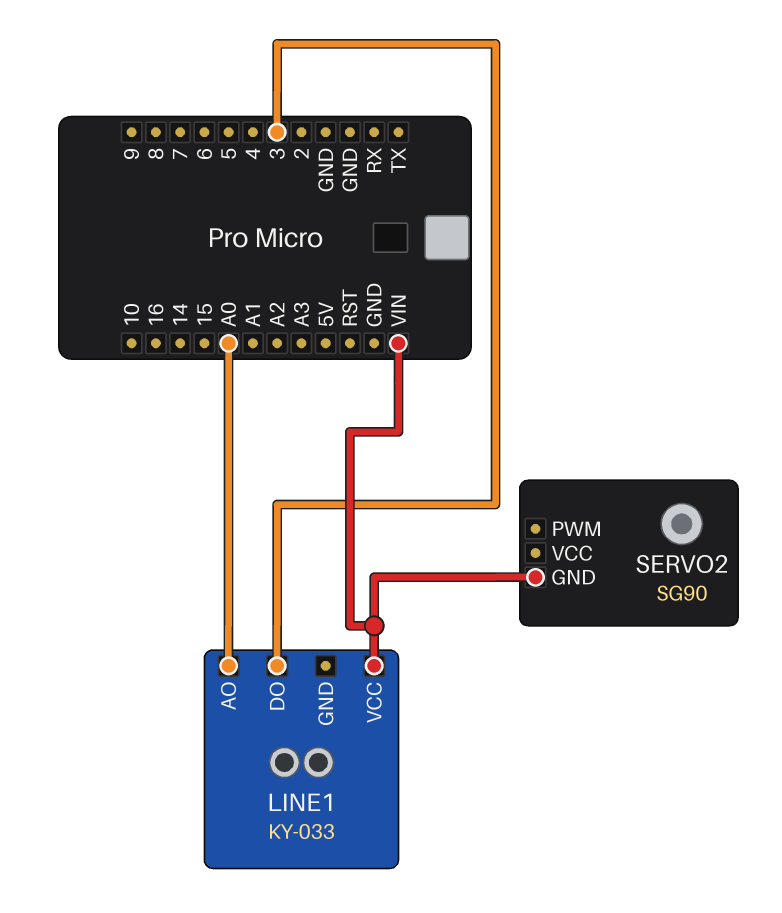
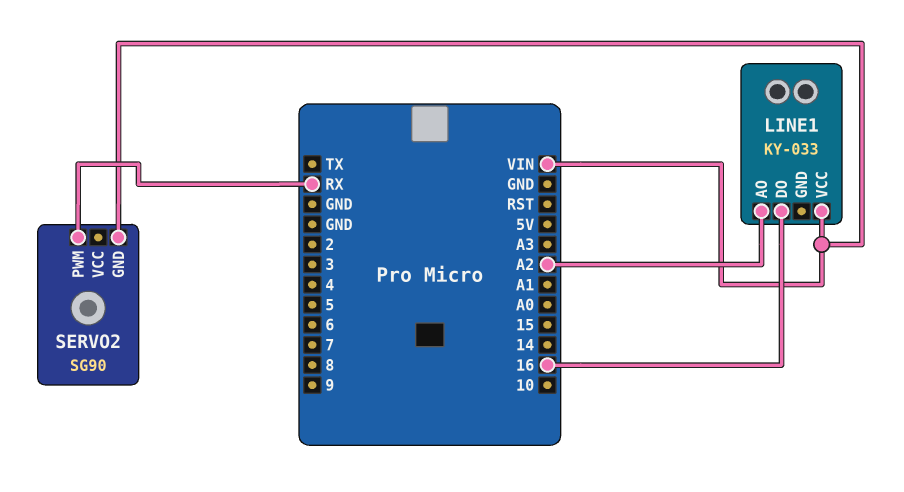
LINE1 pin AO: A0 -> A2
LINE1 pin DO: 3 -> 16
SERVO2 pin PWM: none -> RX

